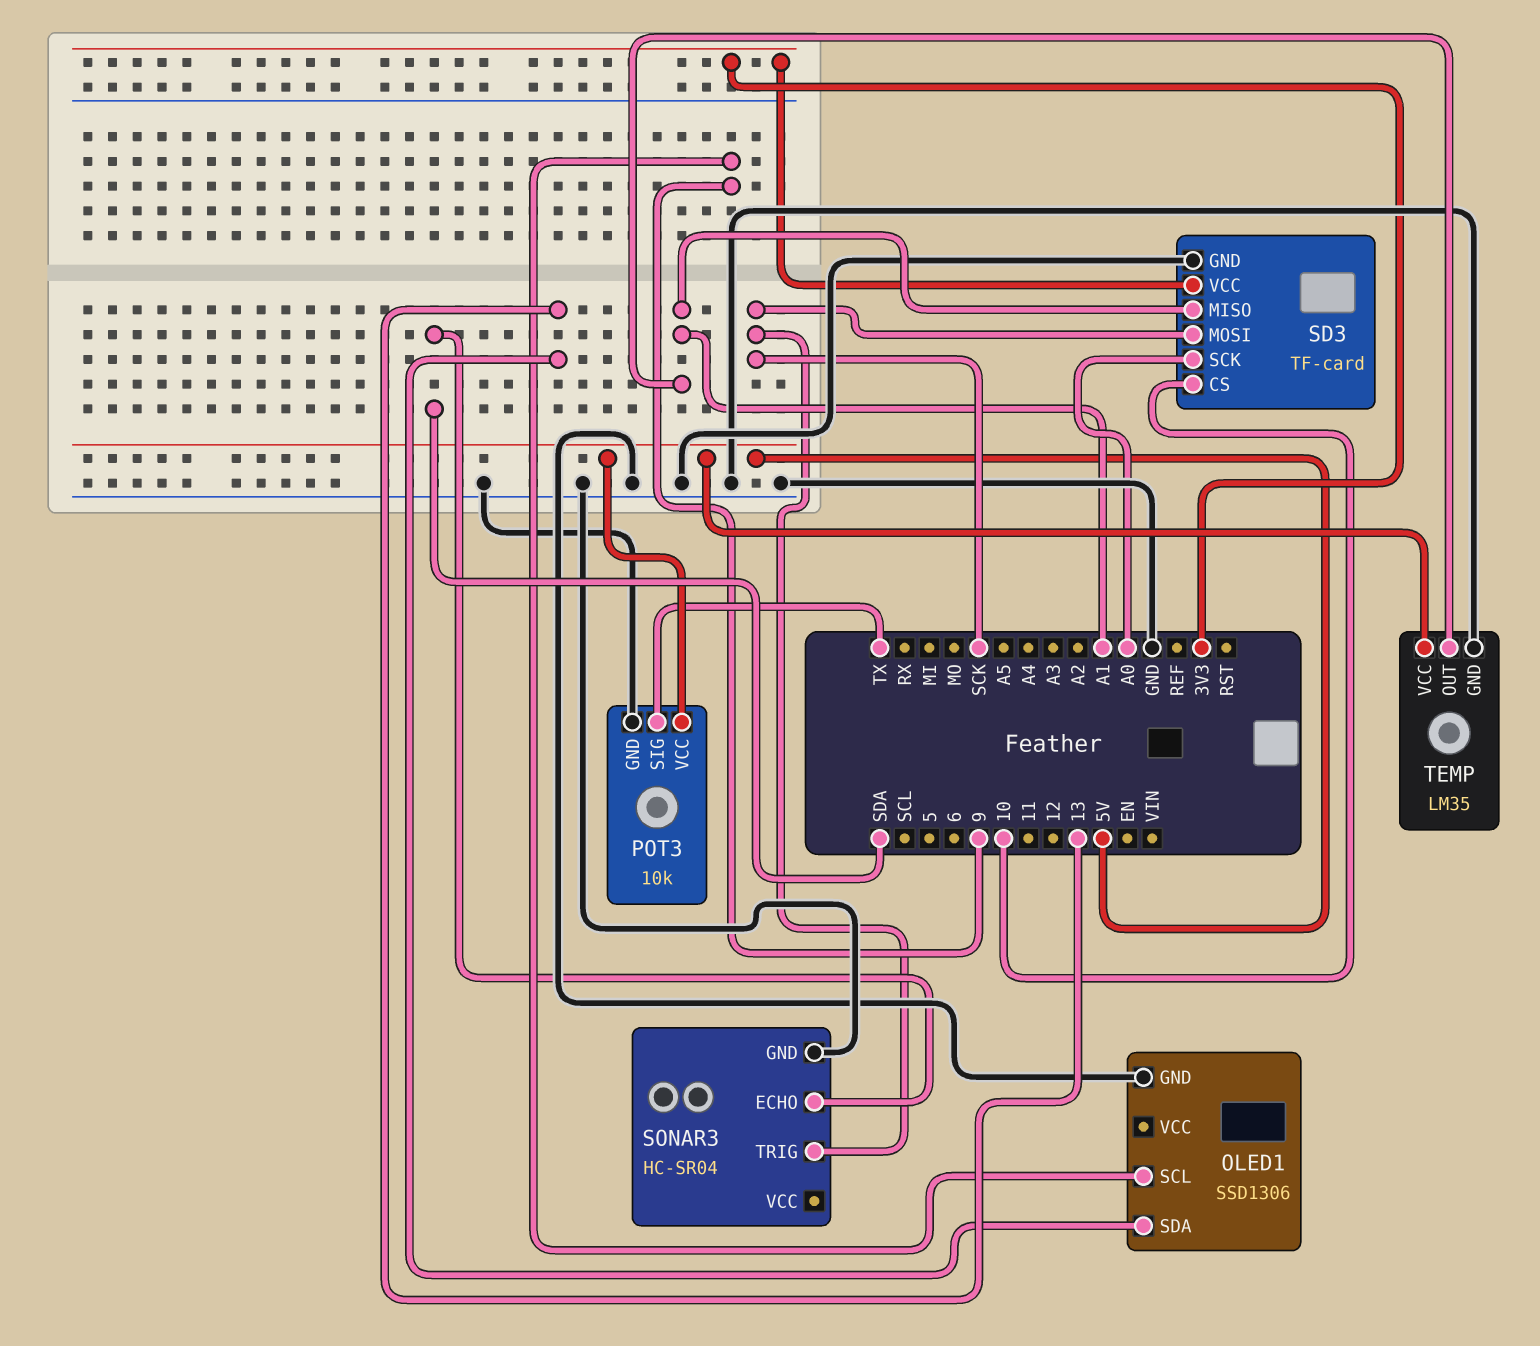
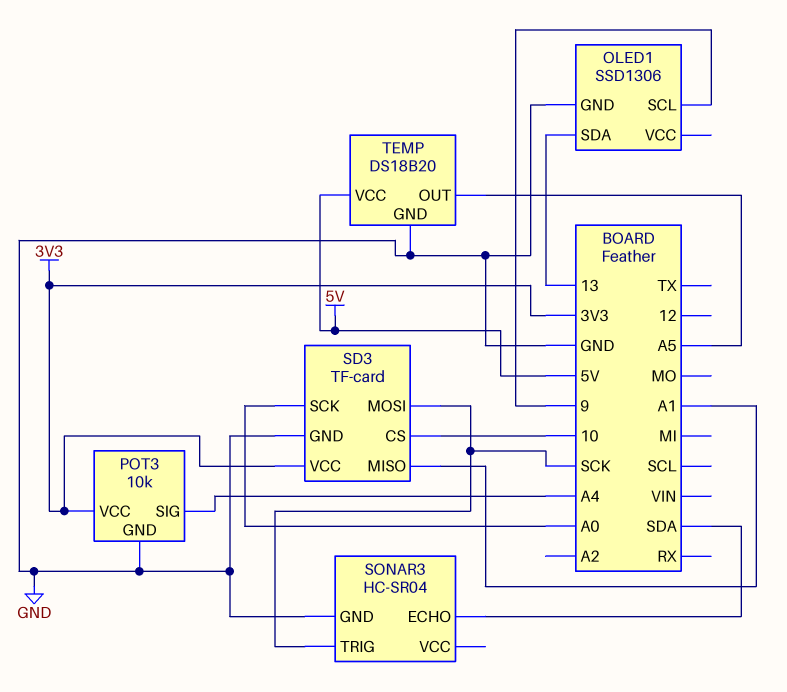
POT3 pin SIG: TX -> A4
POT3 pin VCC: 5V -> 3V3
TEMP: LM35 -> DS18B20
TEMP pin OUT: A1 -> A5

